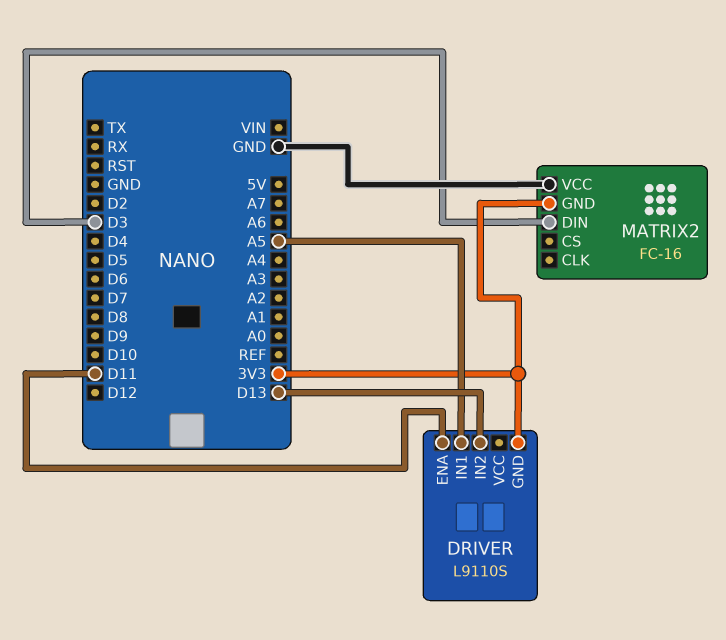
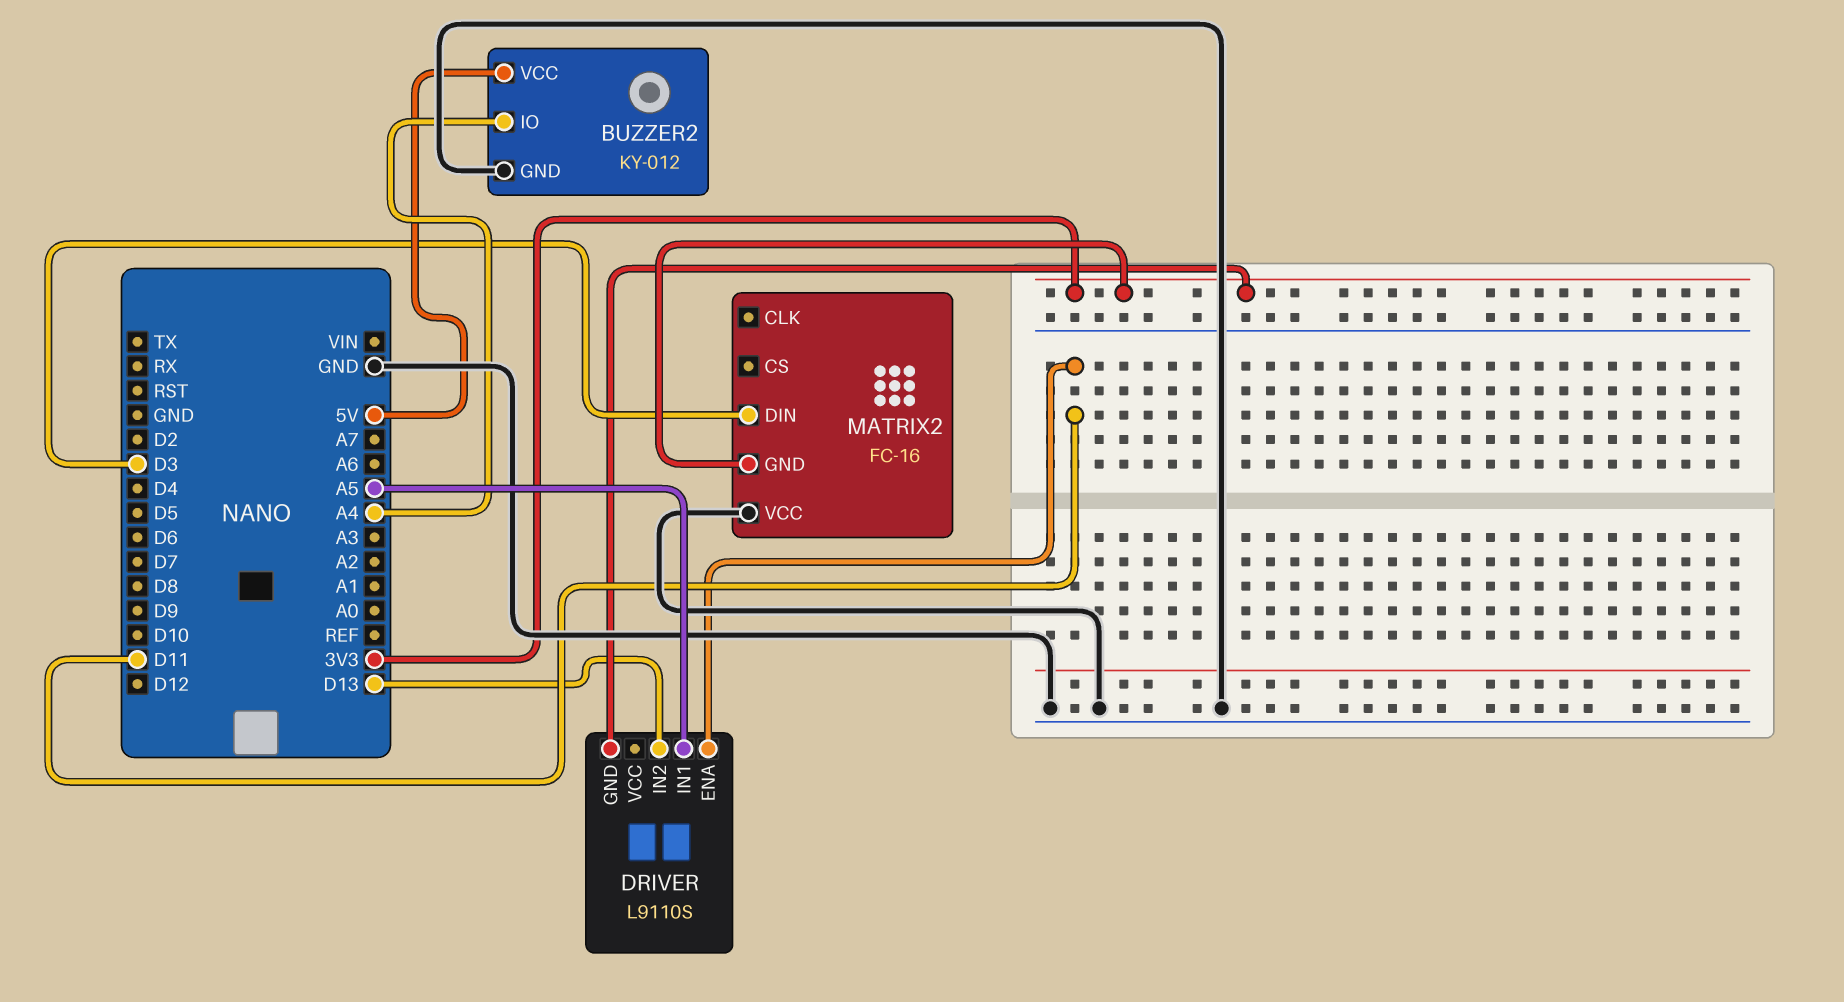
BUZZER2: none -> KY-012
BUZZER2 pin GND: none -> GND
BUZZER2 pin IO: none -> A4
BUZZER2 pin VCC: none -> 5V

